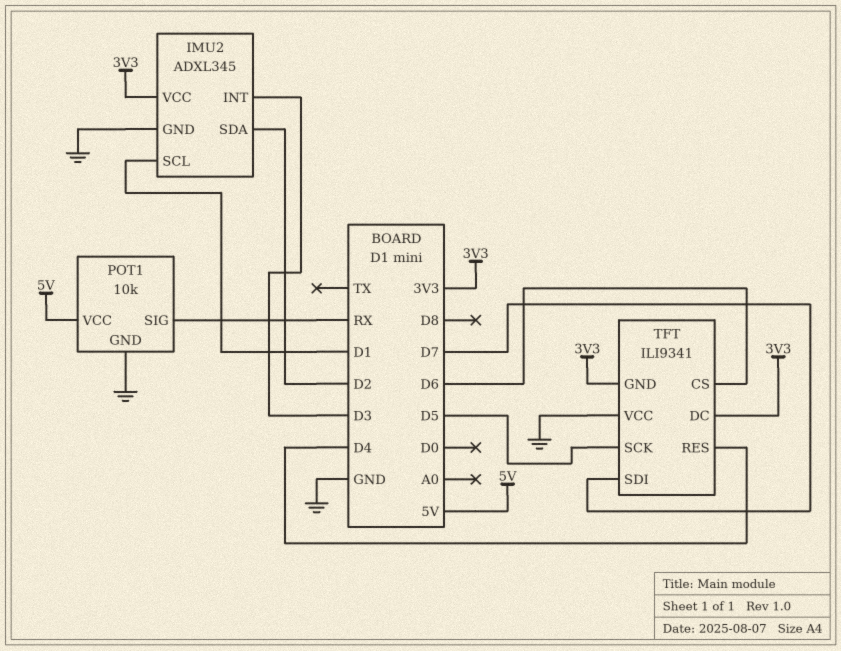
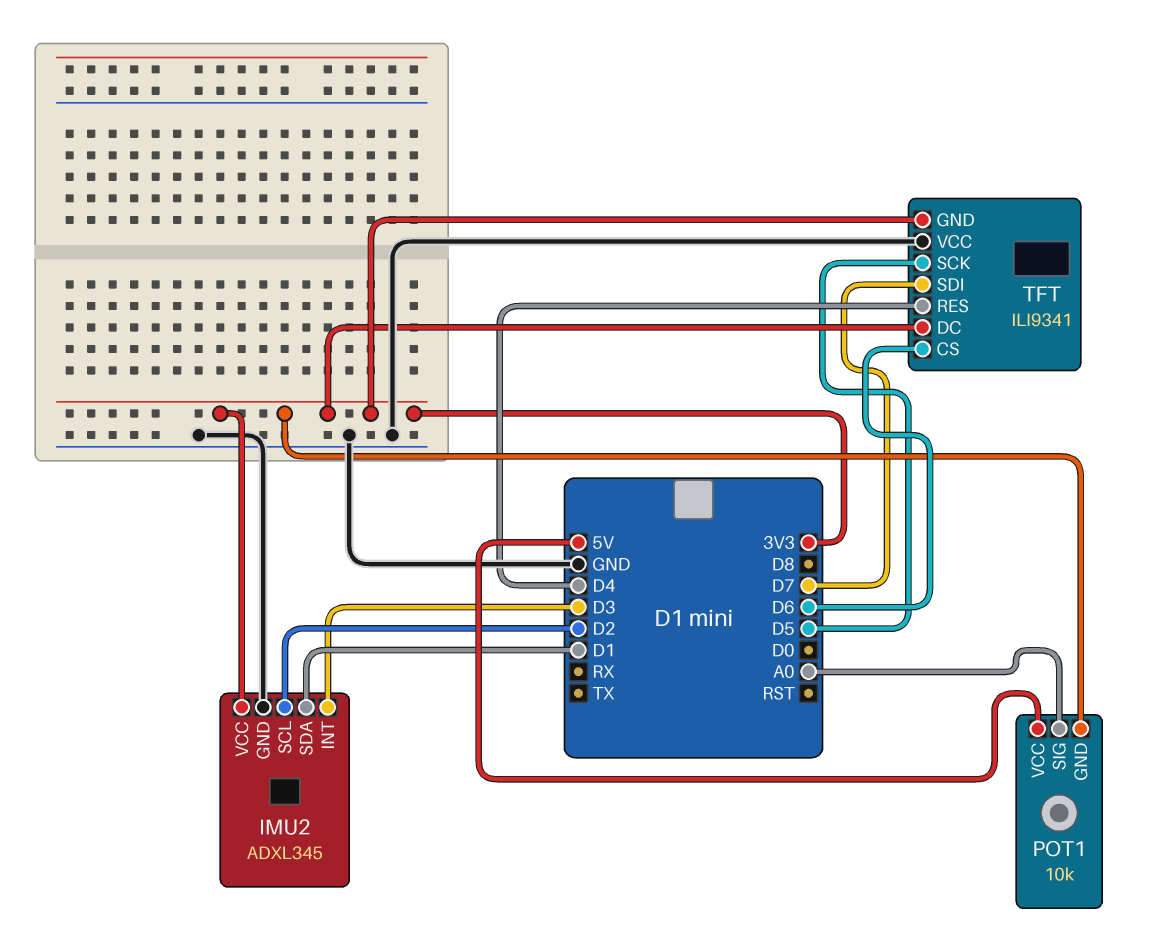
IMU2 pin SCL: D1 -> D2
IMU2 pin SDA: D2 -> D1
POT1 pin GND: GND -> 3V3
POT1 pin SIG: RX -> A0

